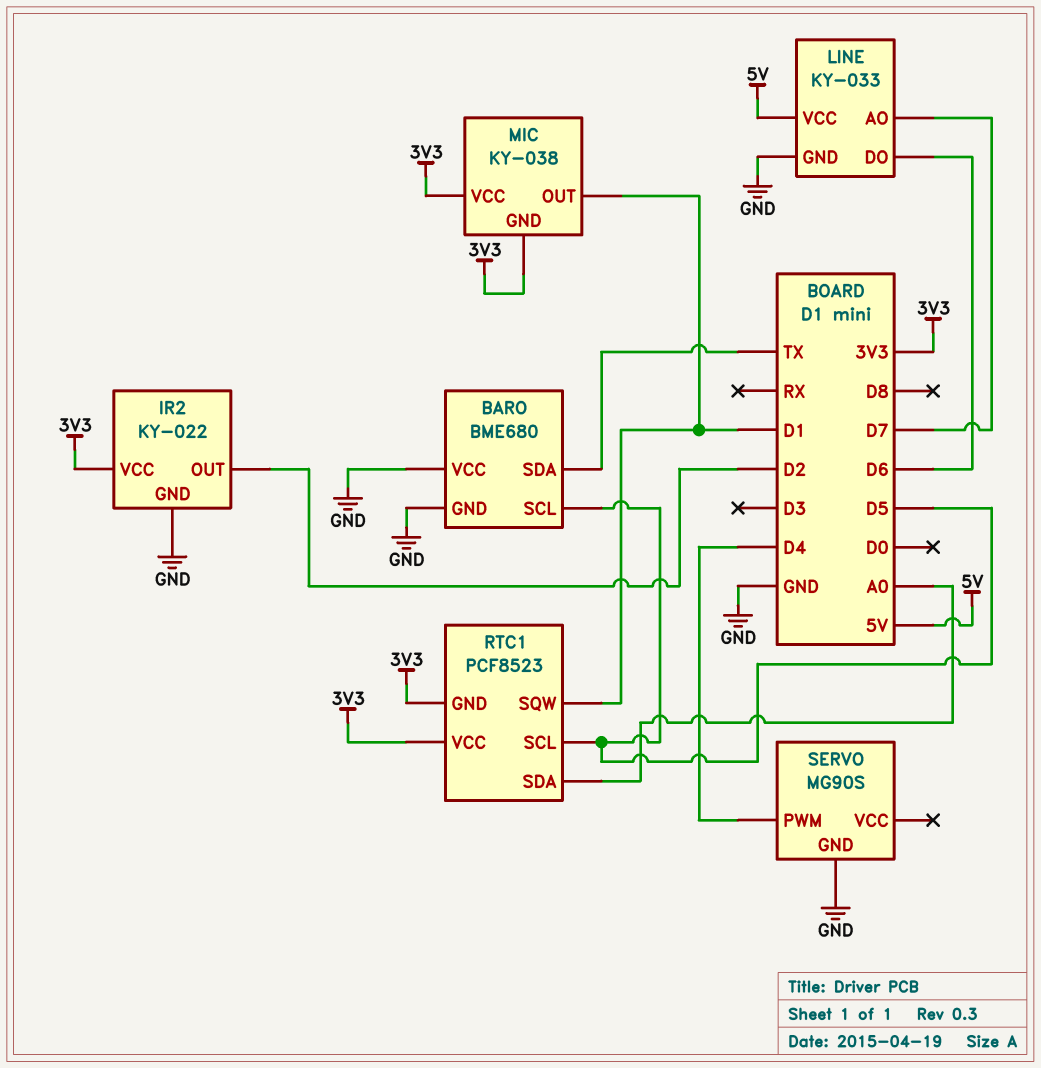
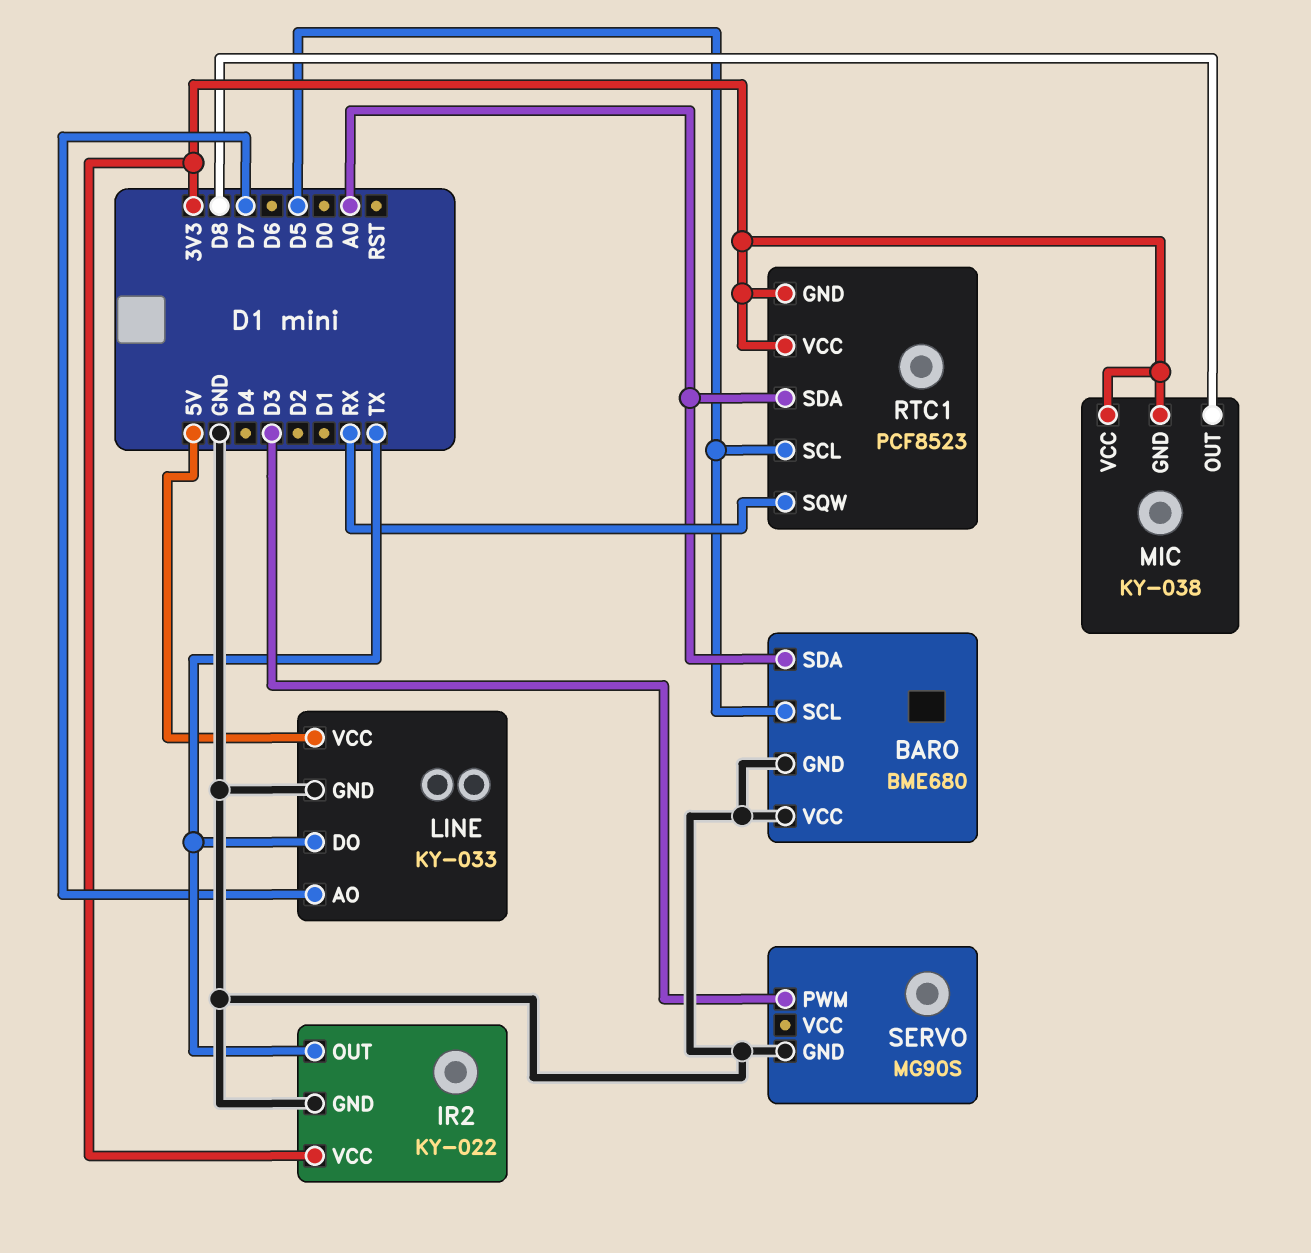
BARO pin SDA: TX -> A0
IR2 pin OUT: D2 -> TX
LINE pin DO: D6 -> TX
MIC pin OUT: D1 -> D8
RTC1 pin SQW: D1 -> RX
SERVO pin PWM: D4 -> D3

